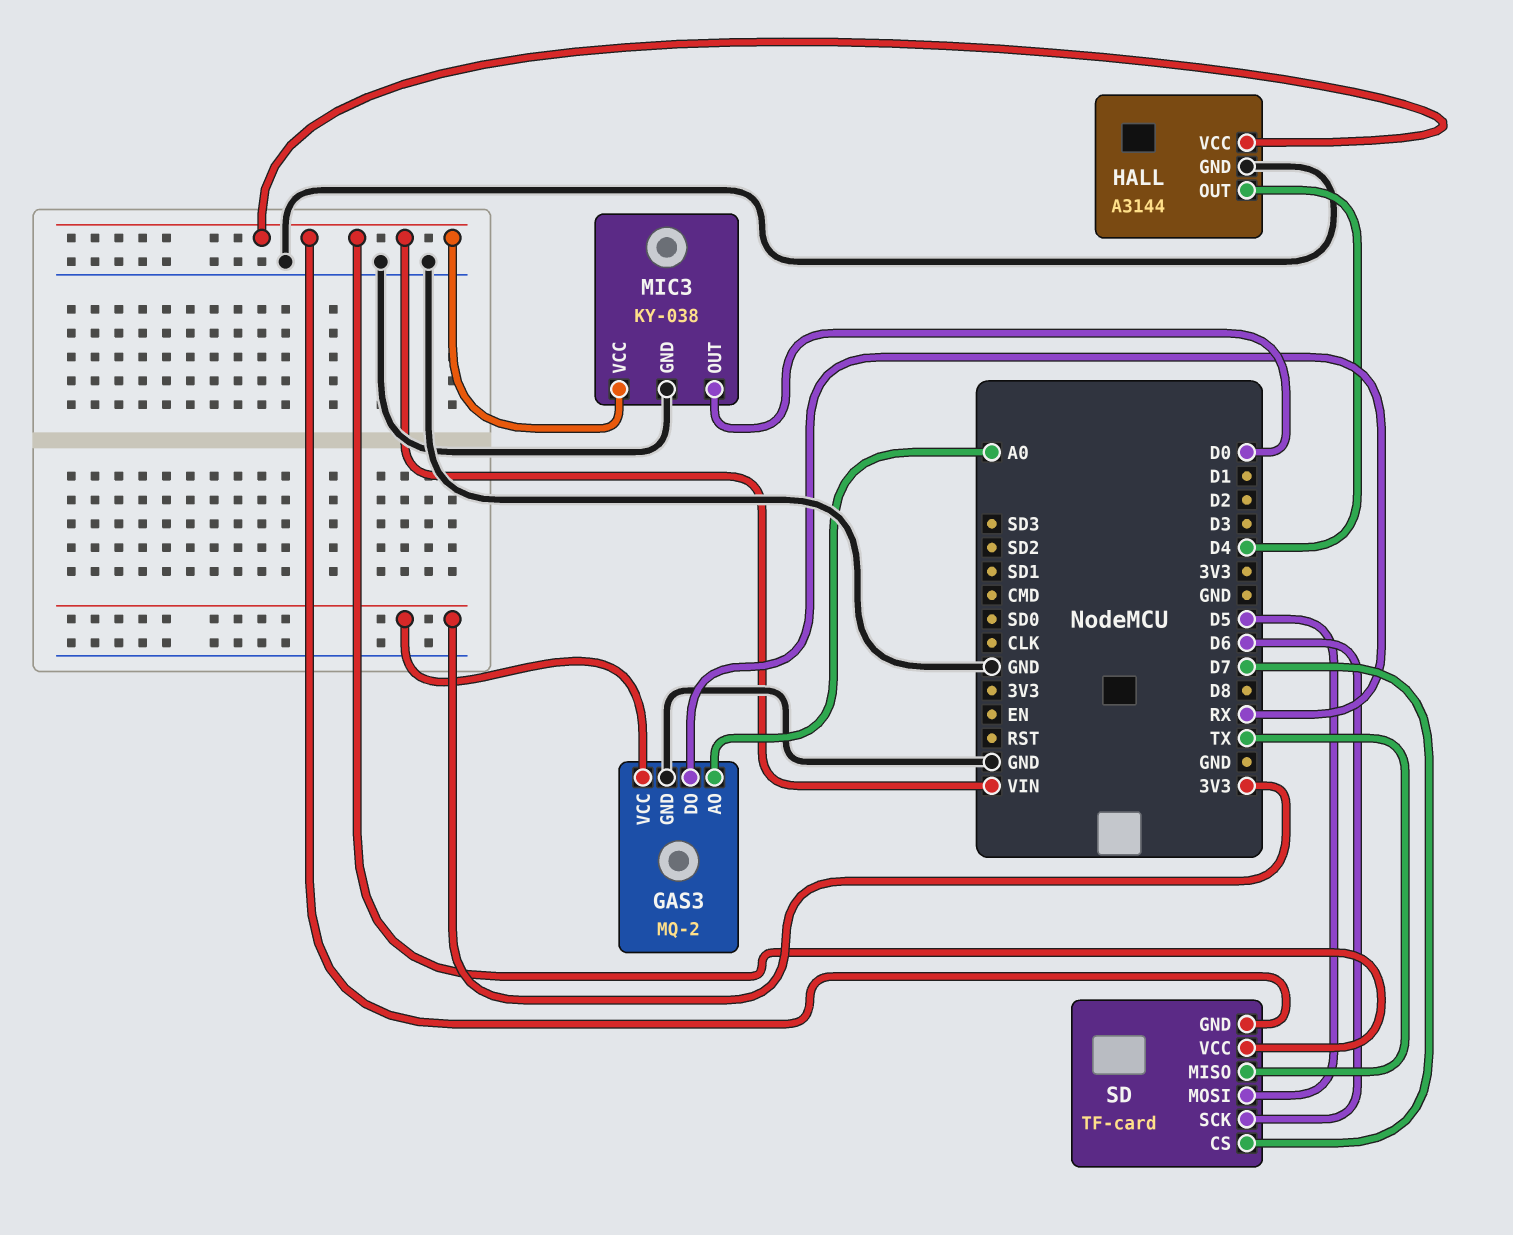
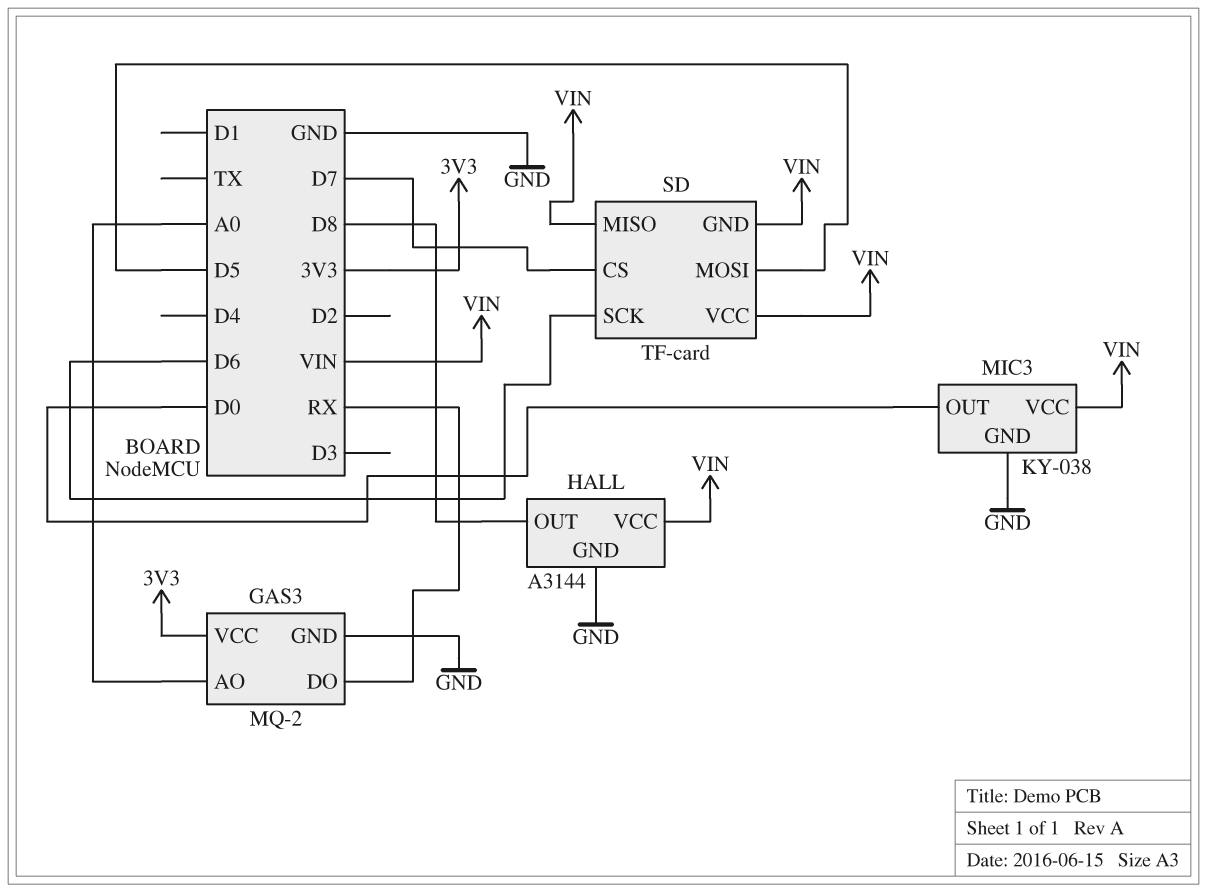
HALL pin OUT: D4 -> D8
SD pin MISO: TX -> VIN

